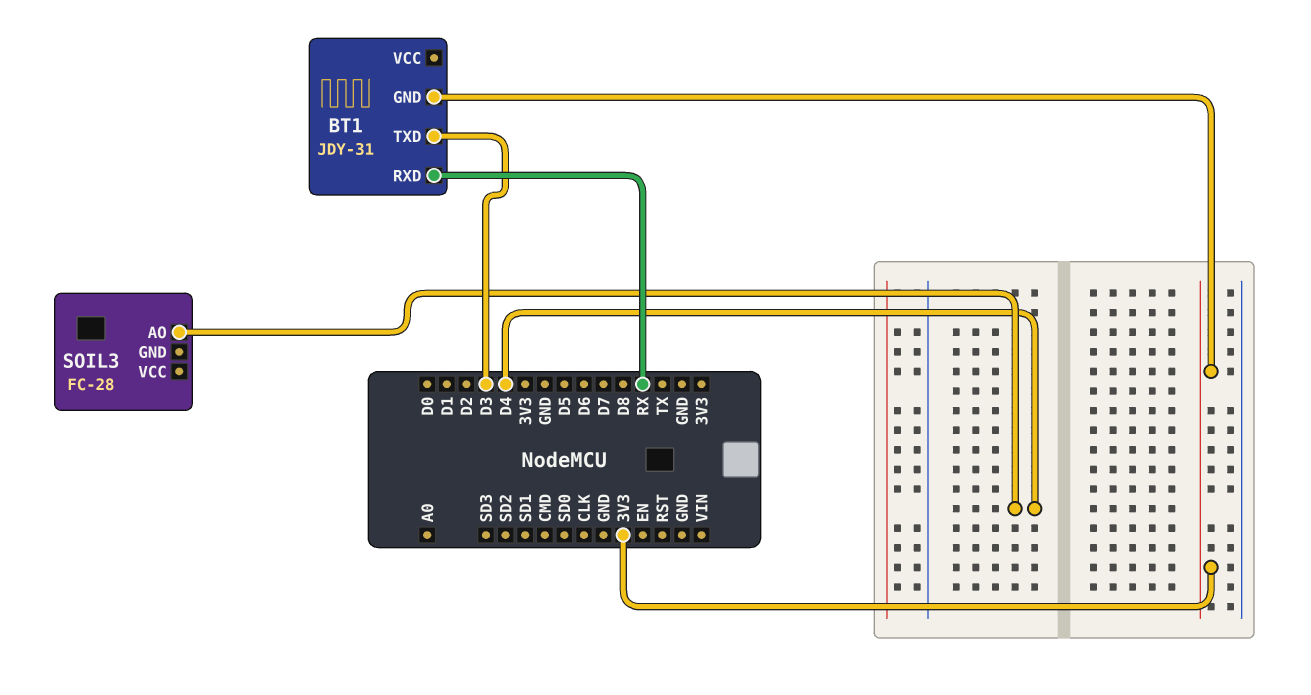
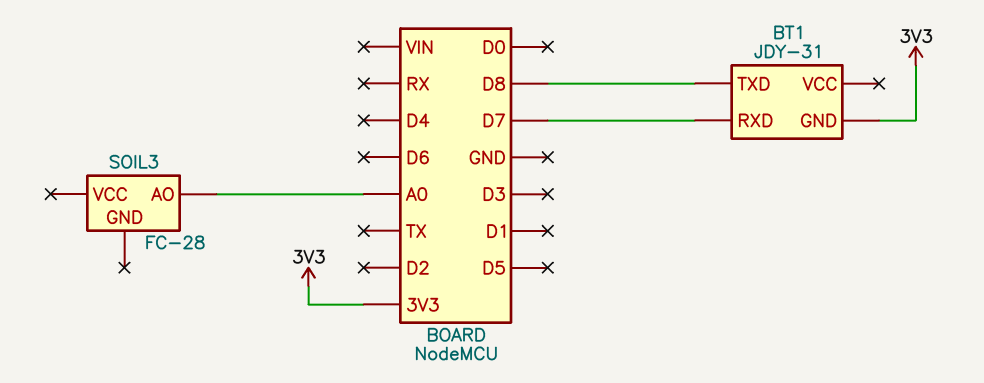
BT1 pin RXD: RX -> D7
BT1 pin TXD: D3 -> D8
SOIL3 pin AO: D4 -> A0

